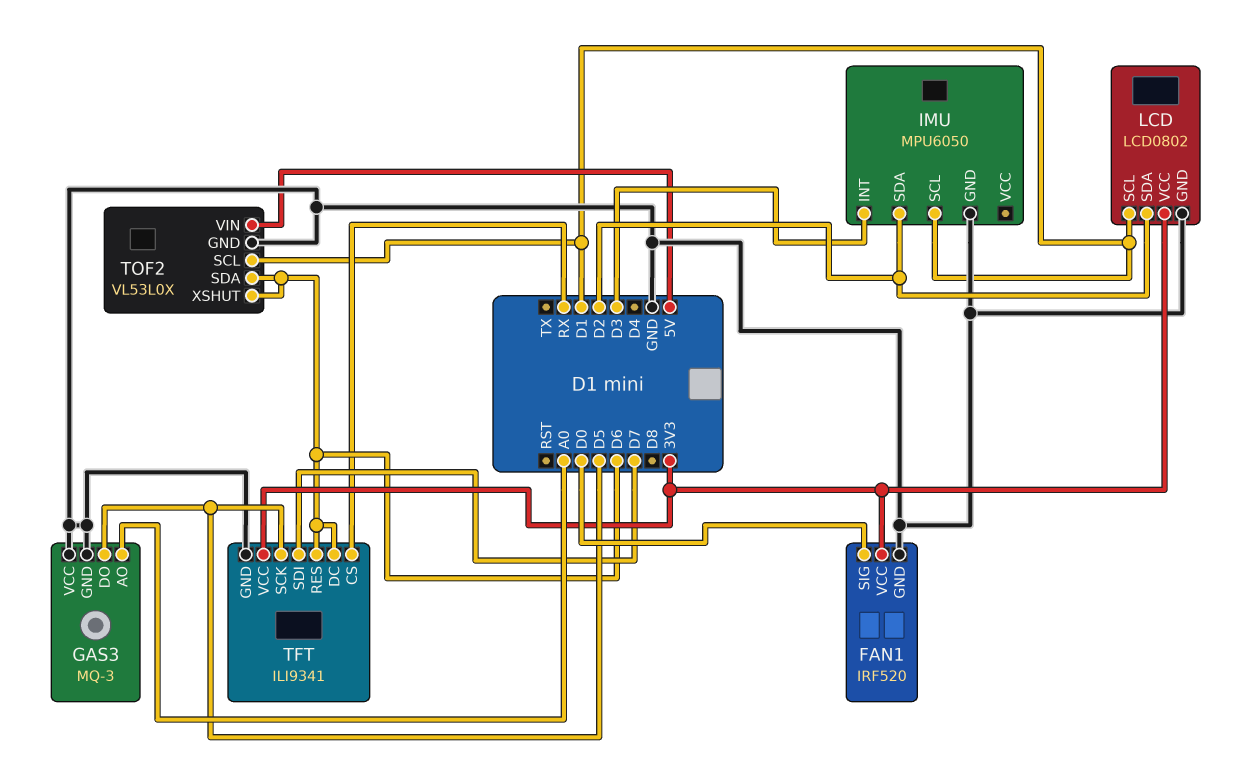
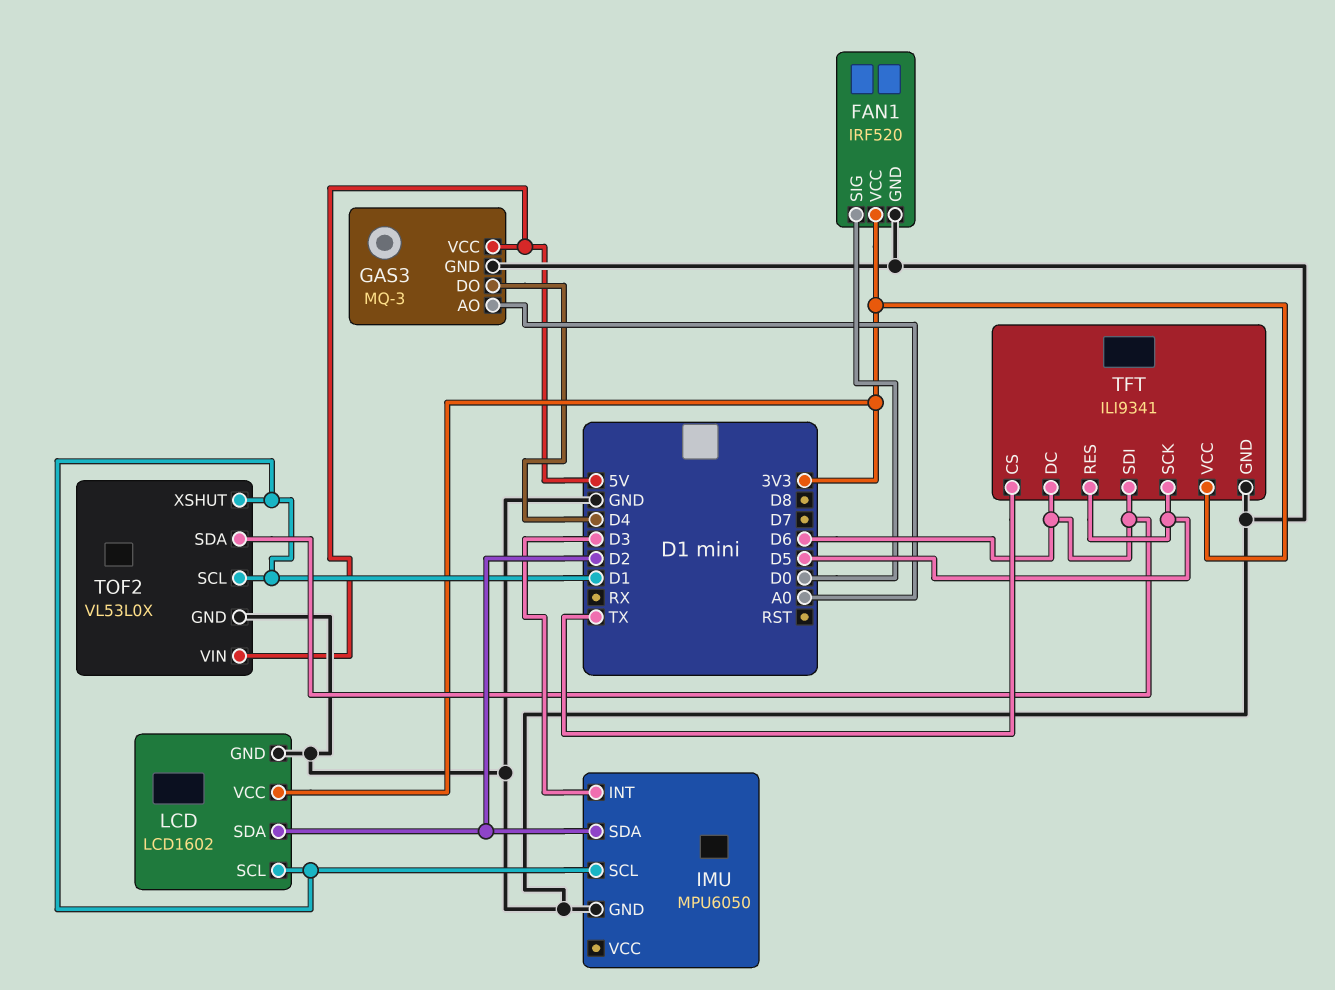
GAS3 pin DO: D5 -> D4
GAS3 pin VCC: GND -> 5V
LCD: LCD0802 -> LCD1602
TFT pin CS: RX -> TX
TFT pin RES: D6 -> D5
TFT pin SDI: D7 -> D6
TOF2 pin XSHUT: D6 -> D1

